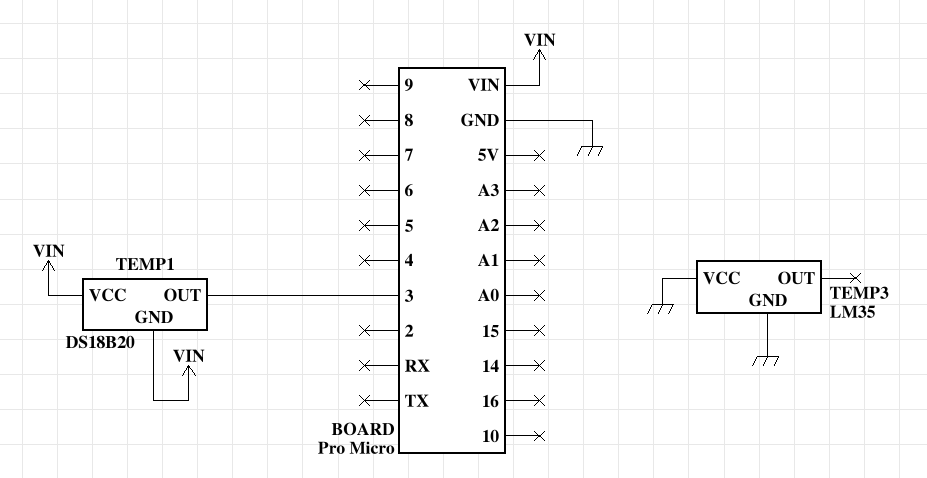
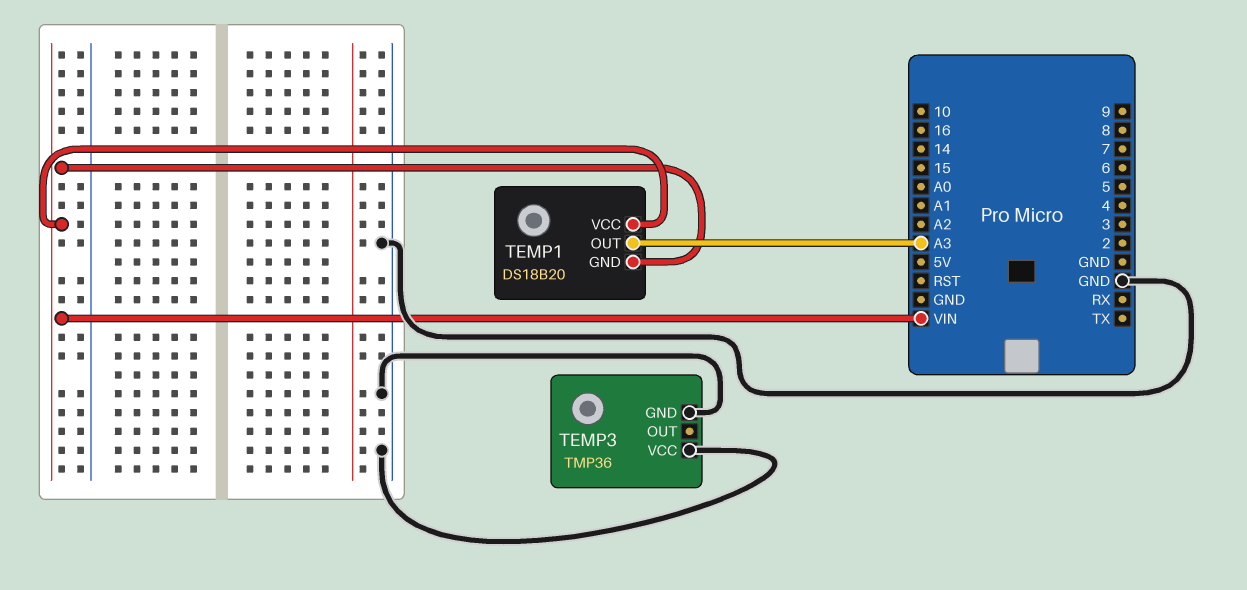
TEMP1 pin OUT: 3 -> A3
TEMP3: LM35 -> TMP36

